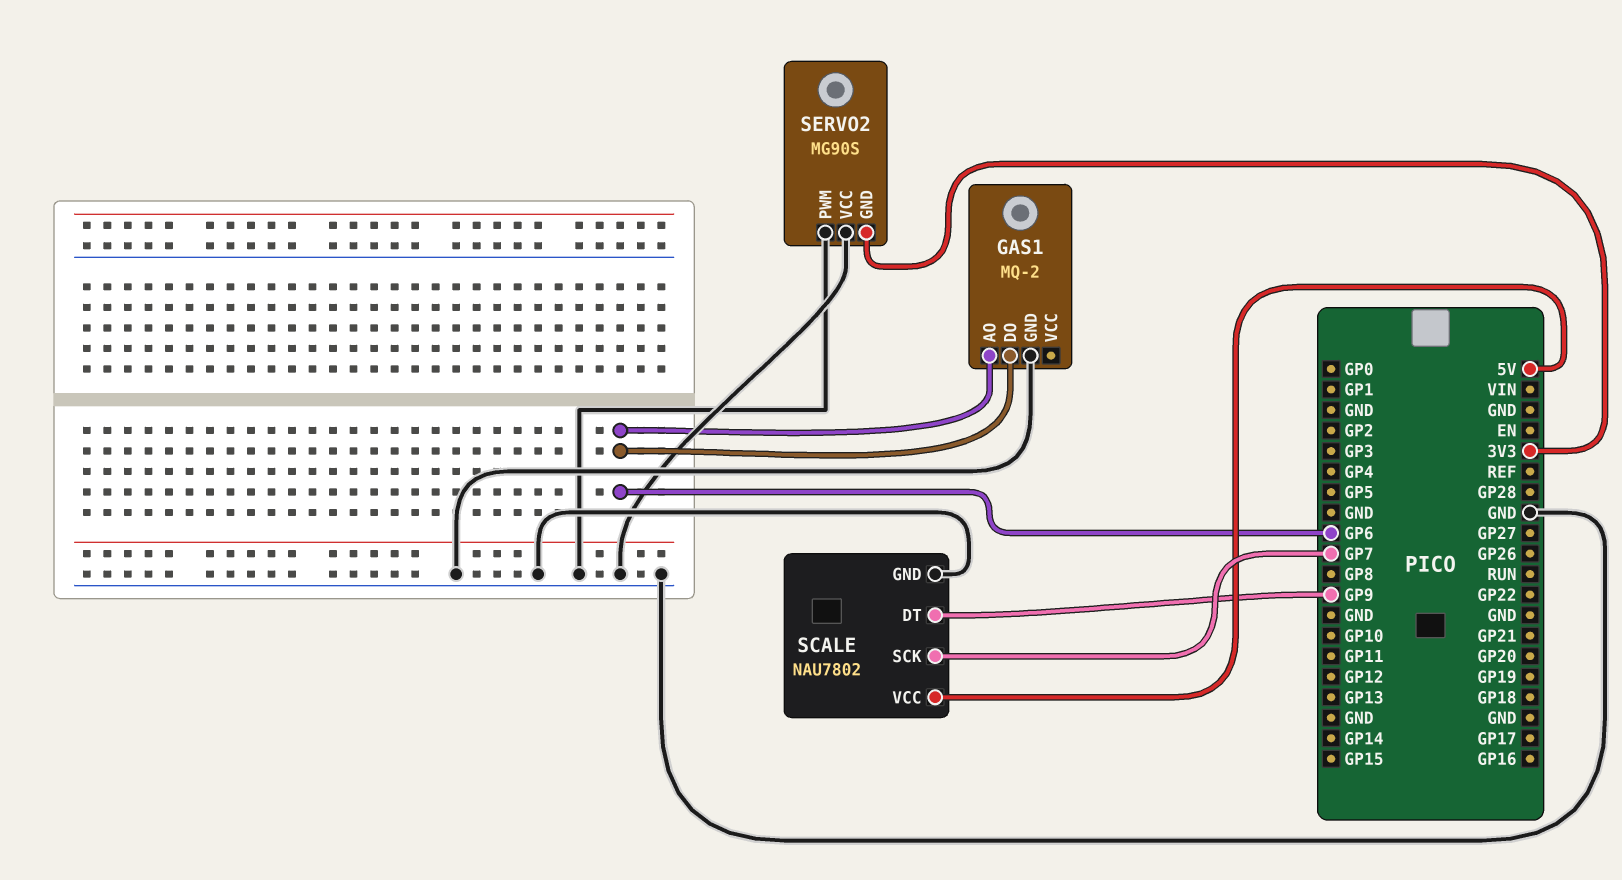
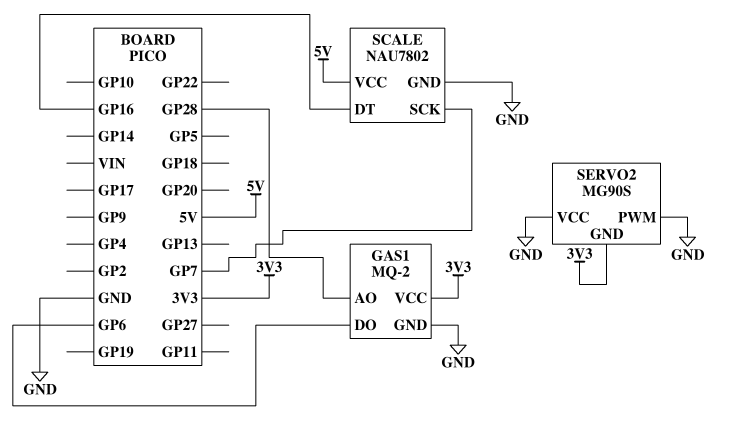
GAS1 pin AO: GP6 -> GP28
GAS1 pin VCC: none -> 3V3
SCALE pin DT: GP9 -> GP16

